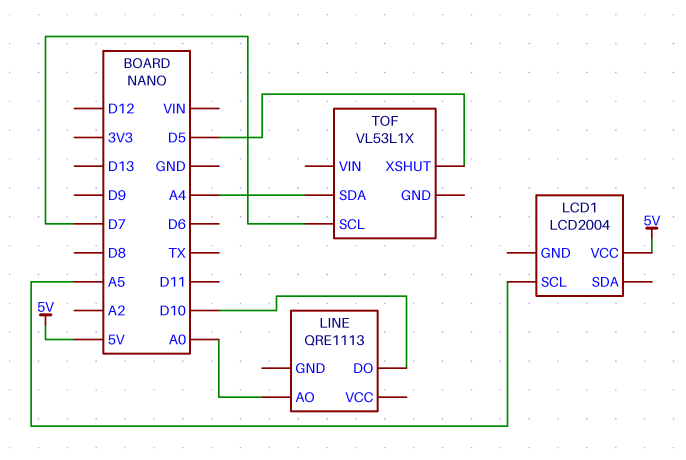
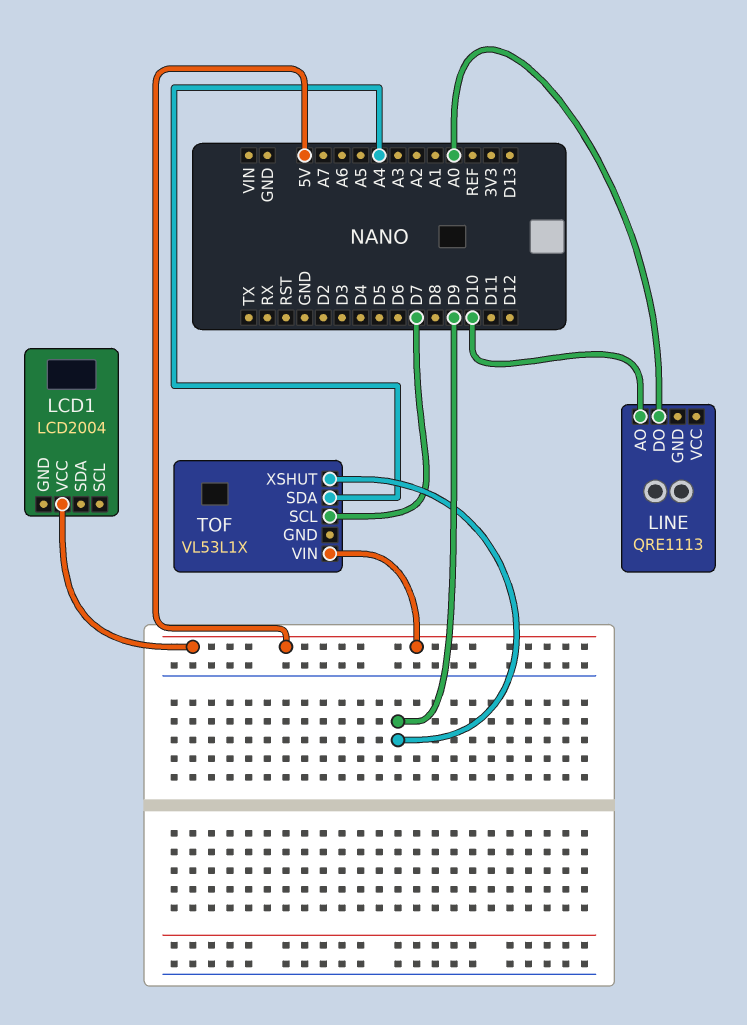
LCD1 pin SCL: A5 -> none
LINE pin AO: A0 -> D10
LINE pin DO: D10 -> A0
TOF pin VIN: none -> 5V
TOF pin XSHUT: D5 -> D9

